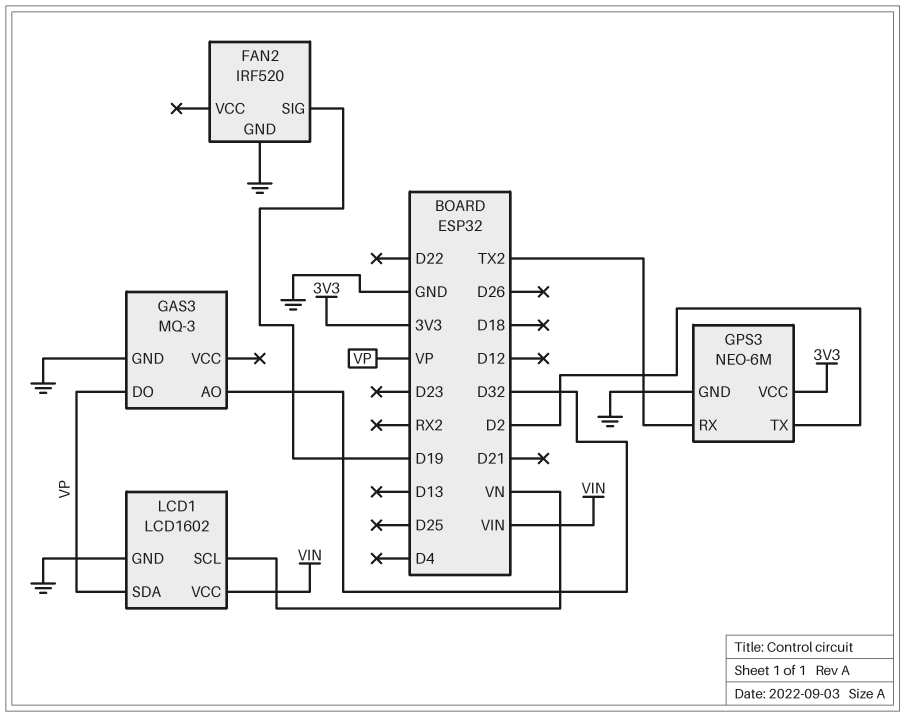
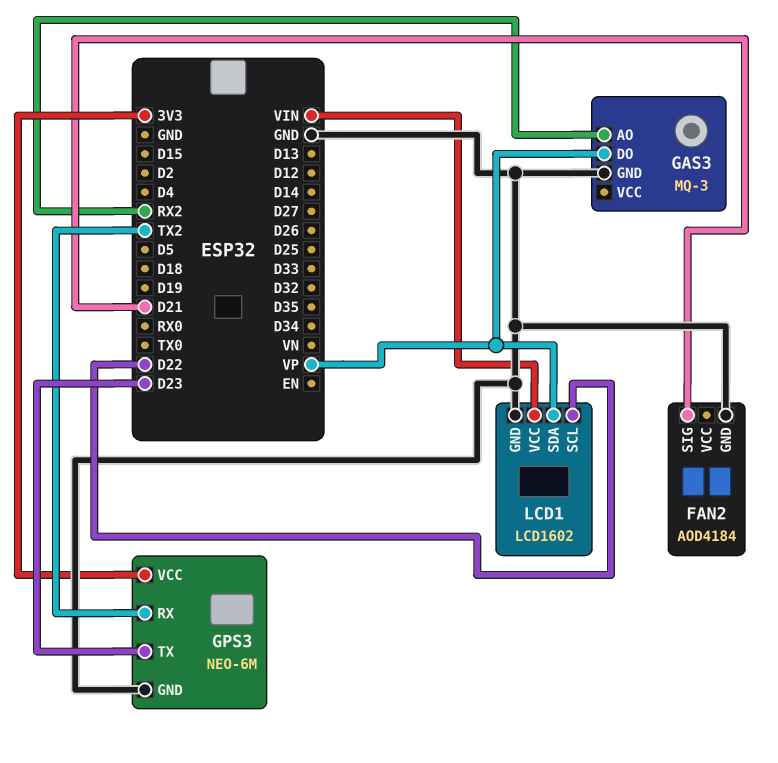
FAN2: IRF520 -> AOD4184
FAN2 pin SIG: D19 -> D21
GAS3 pin AO: D32 -> RX2
GPS3 pin TX: D2 -> D23
LCD1 pin SCL: VN -> D22

